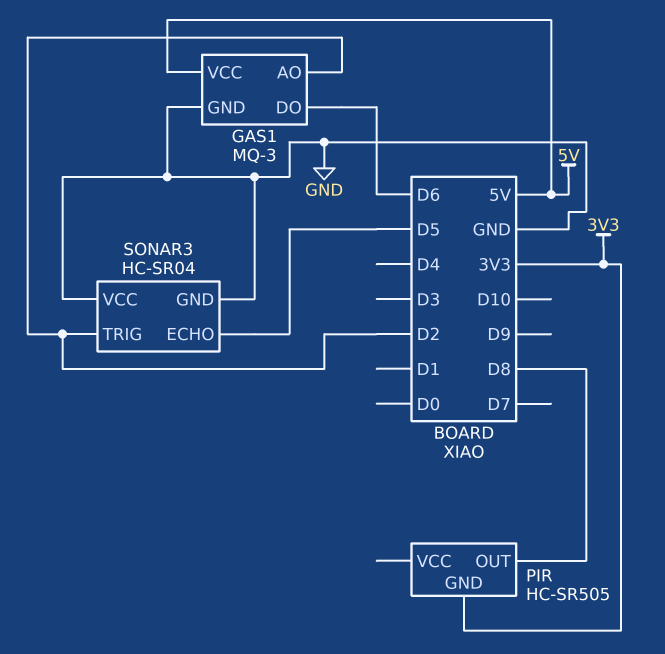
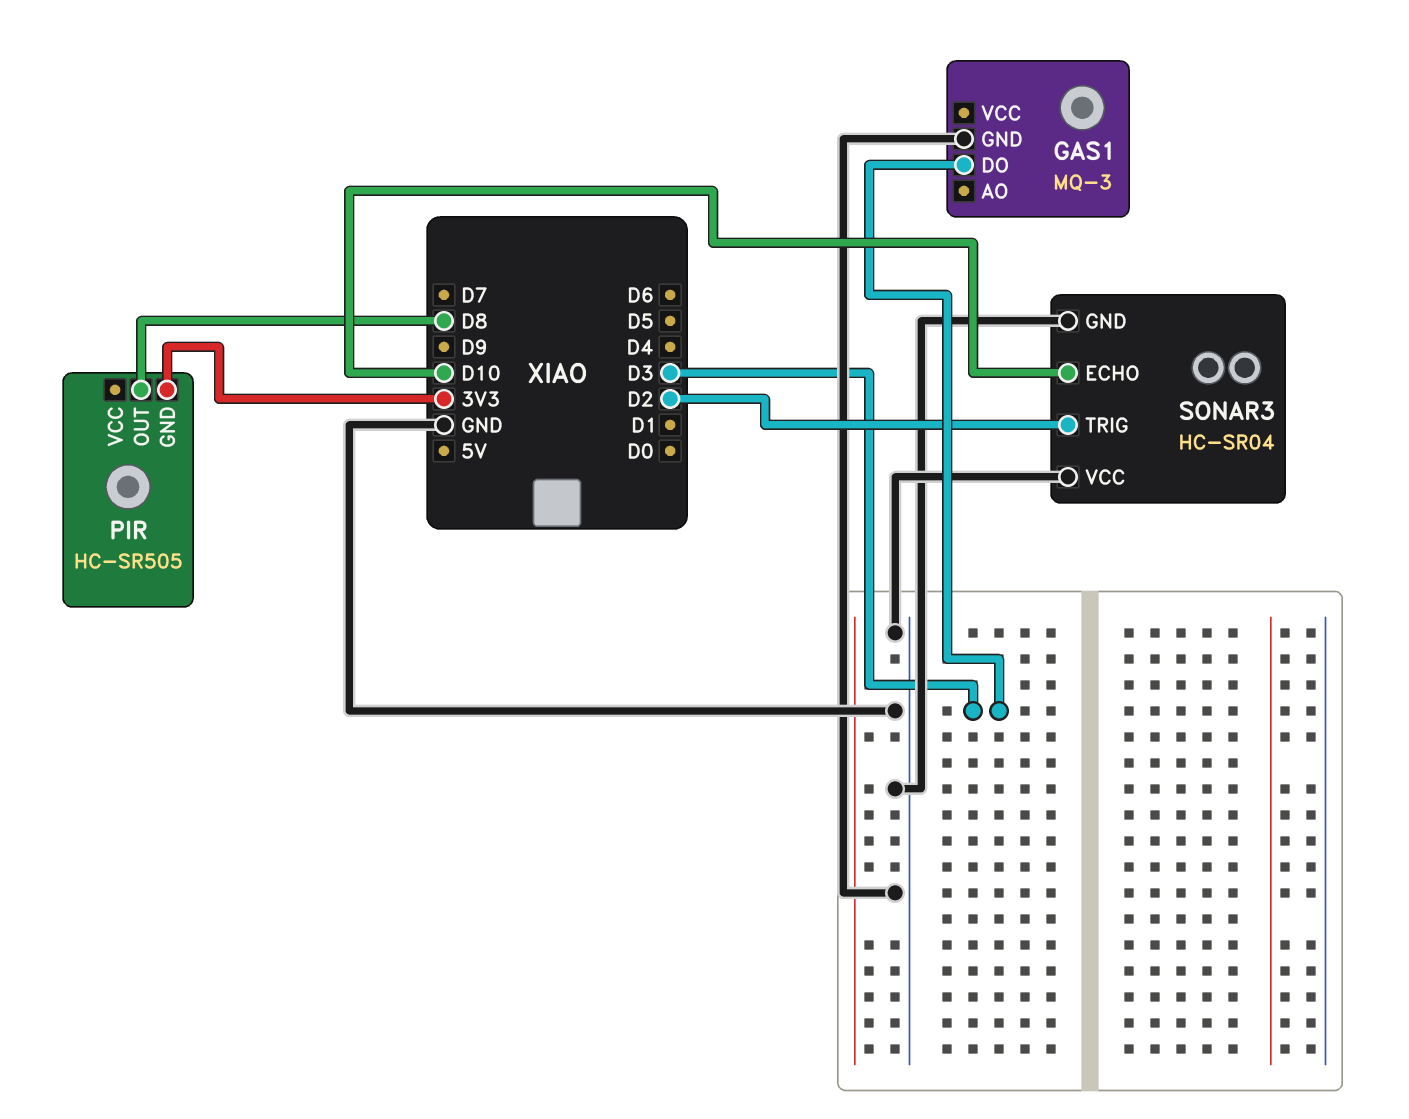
GAS1 pin AO: D2 -> none
GAS1 pin DO: D6 -> D3
GAS1 pin VCC: 5V -> none
SONAR3 pin ECHO: D5 -> D10

